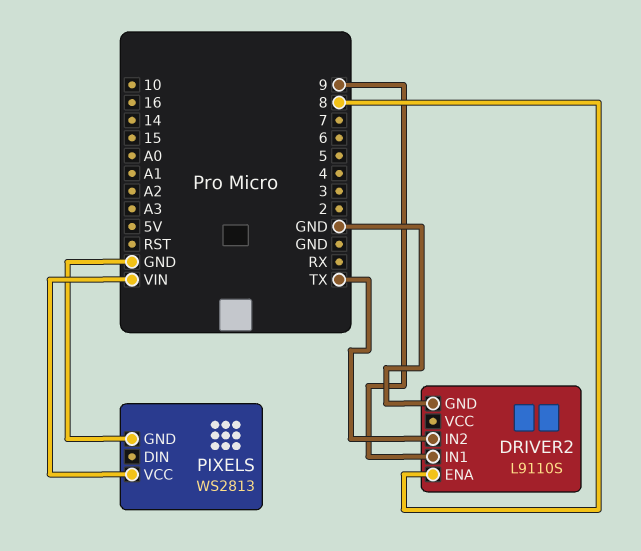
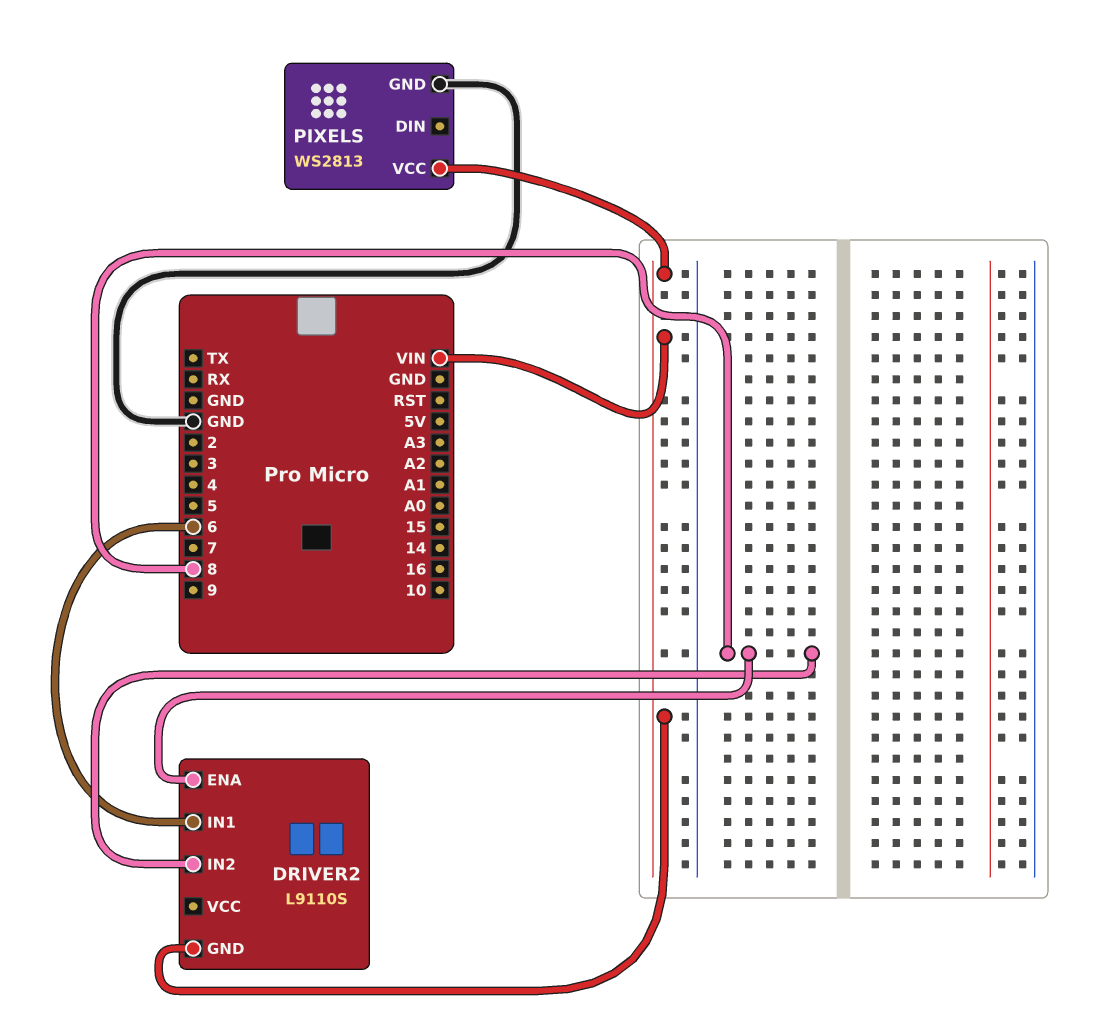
DRIVER2 pin GND: GND -> VIN
DRIVER2 pin IN1: 9 -> 6
DRIVER2 pin IN2: TX -> 8

